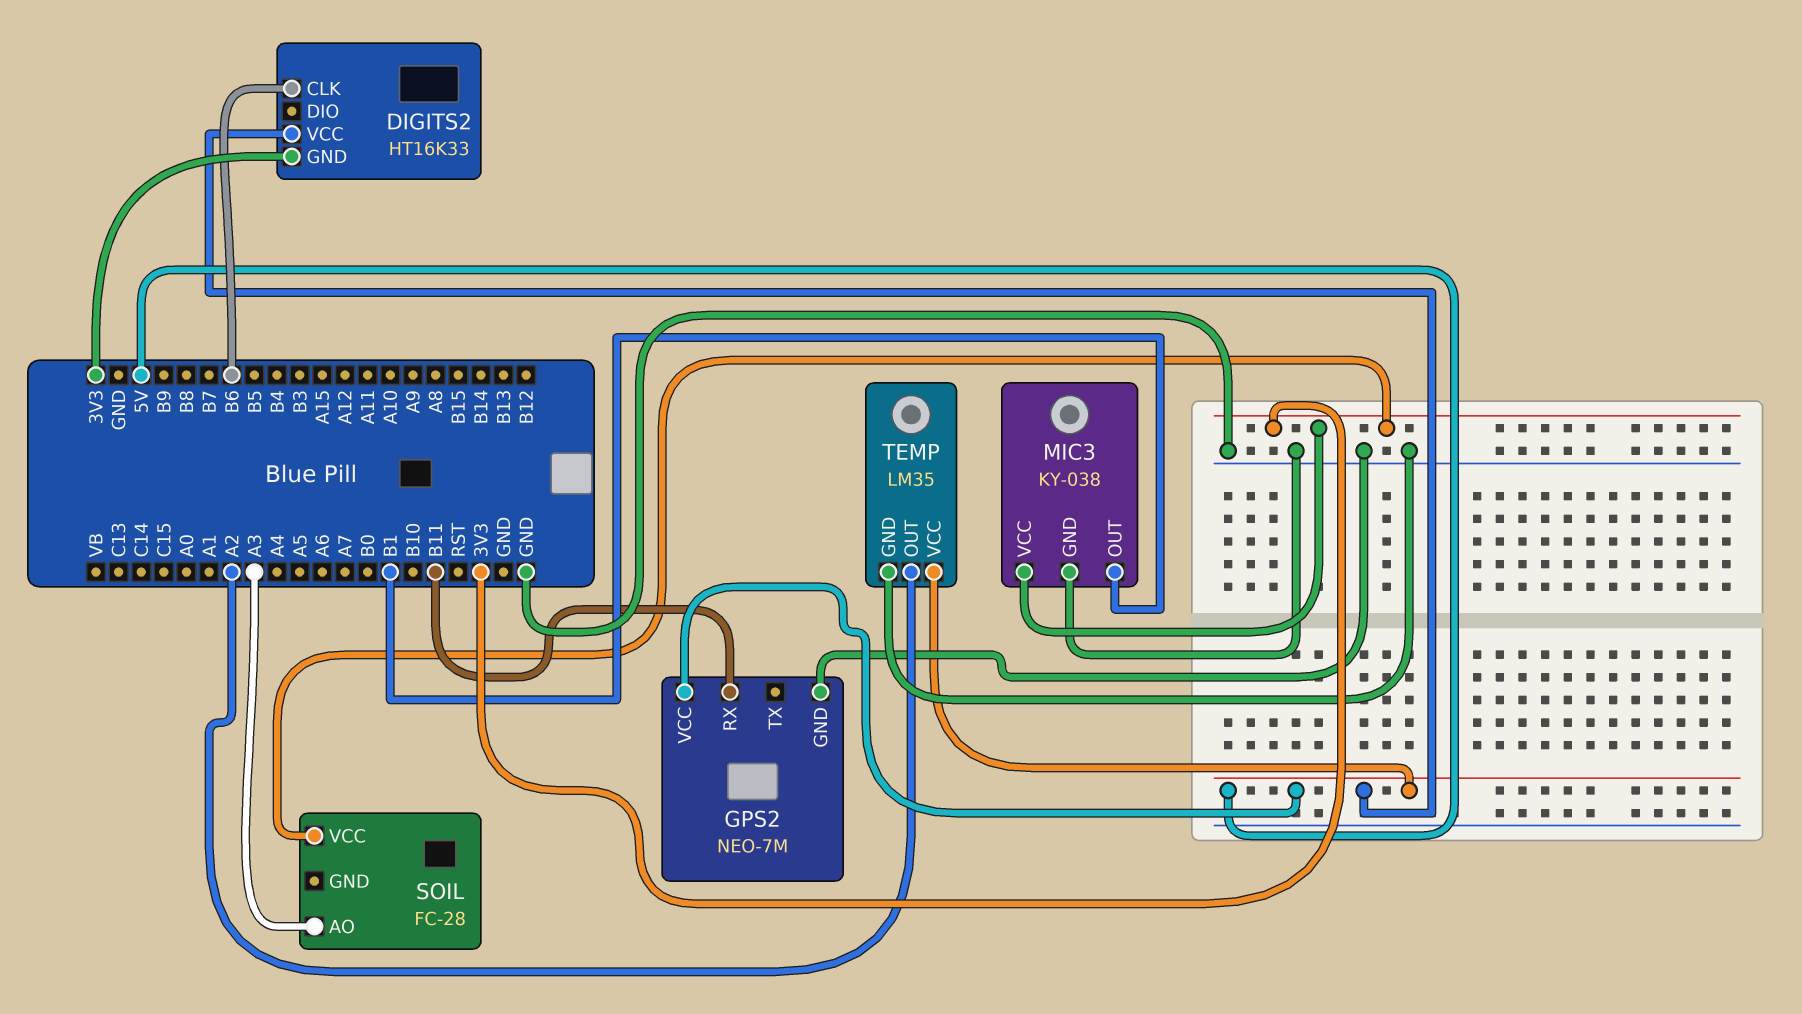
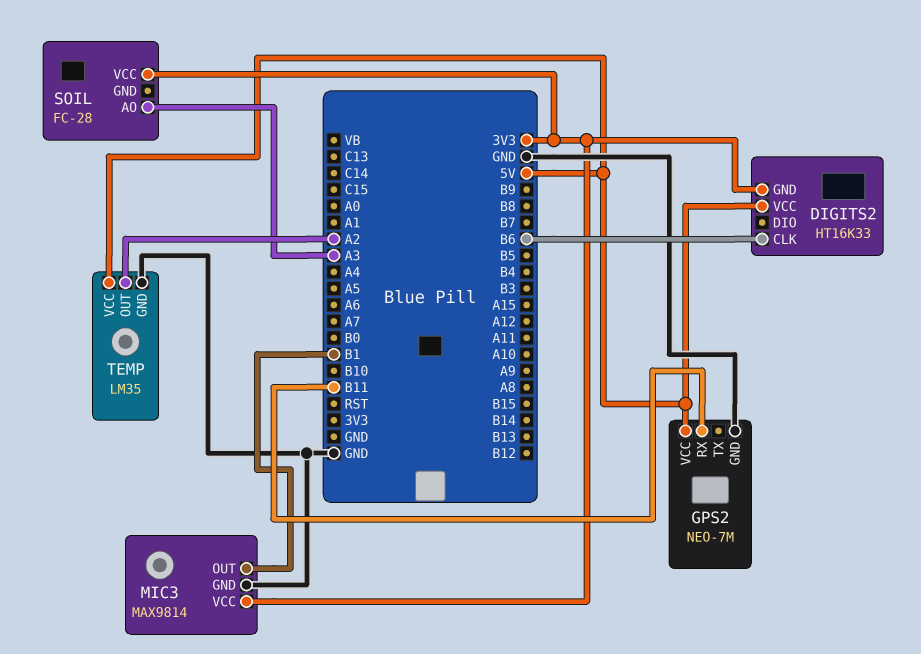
MIC3: KY-038 -> MAX9814

